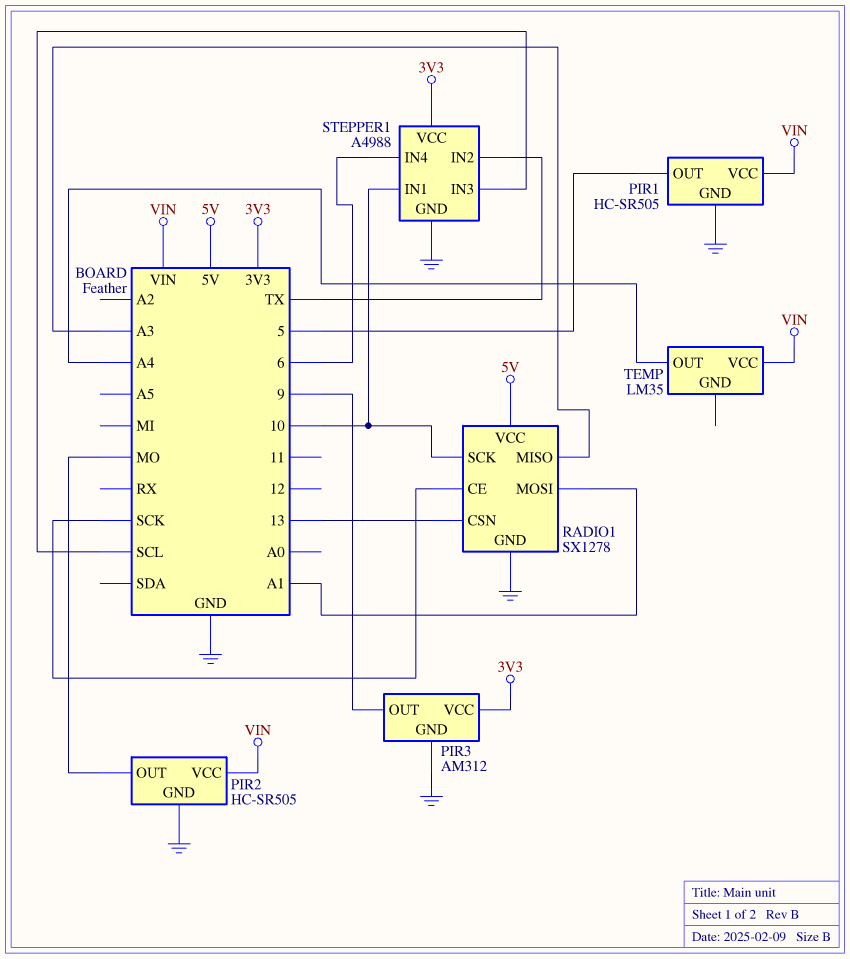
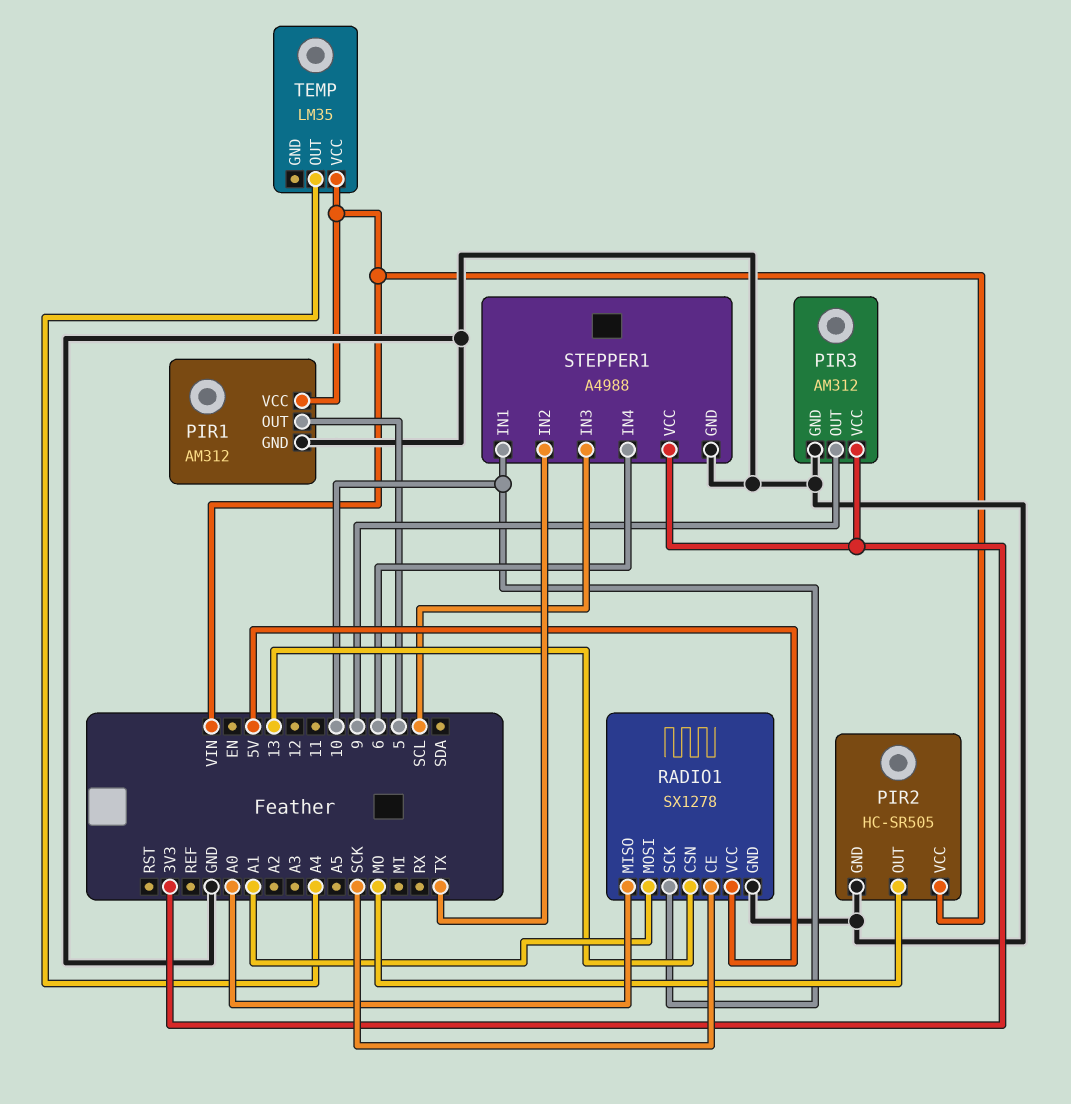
PIR1: HC-SR505 -> AM312
RADIO1 pin MISO: A3 -> A0

